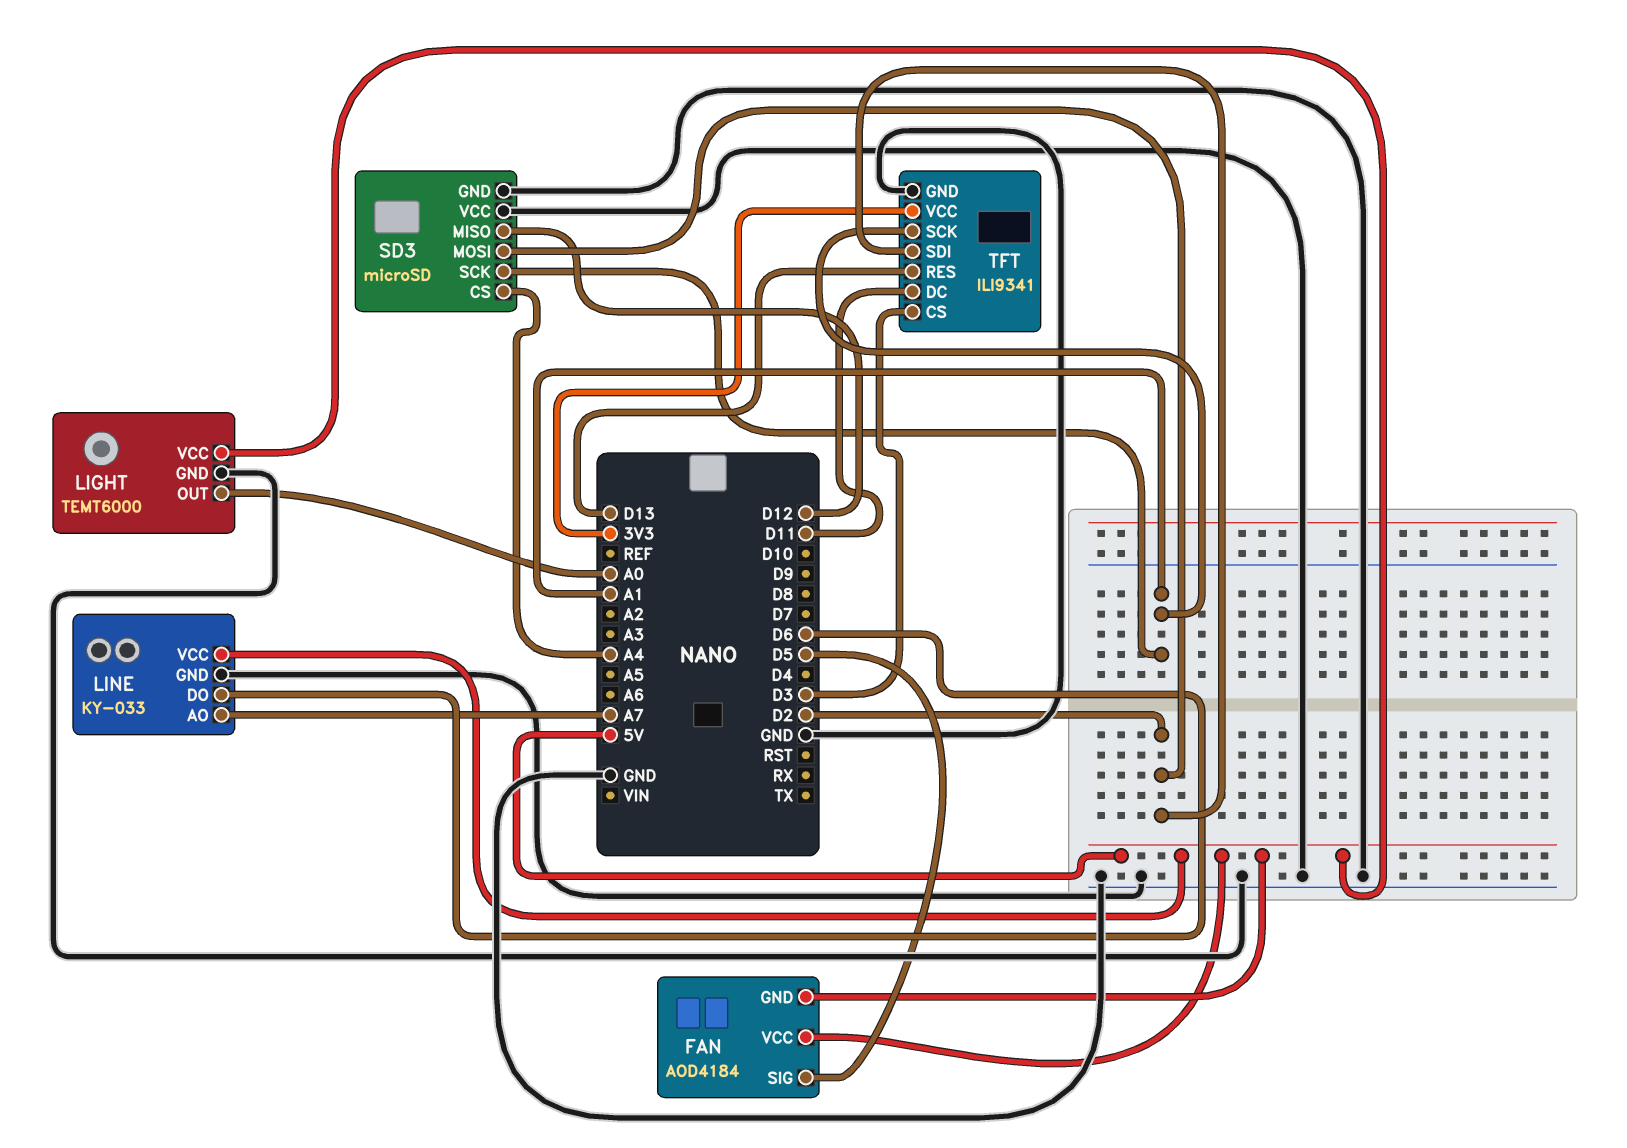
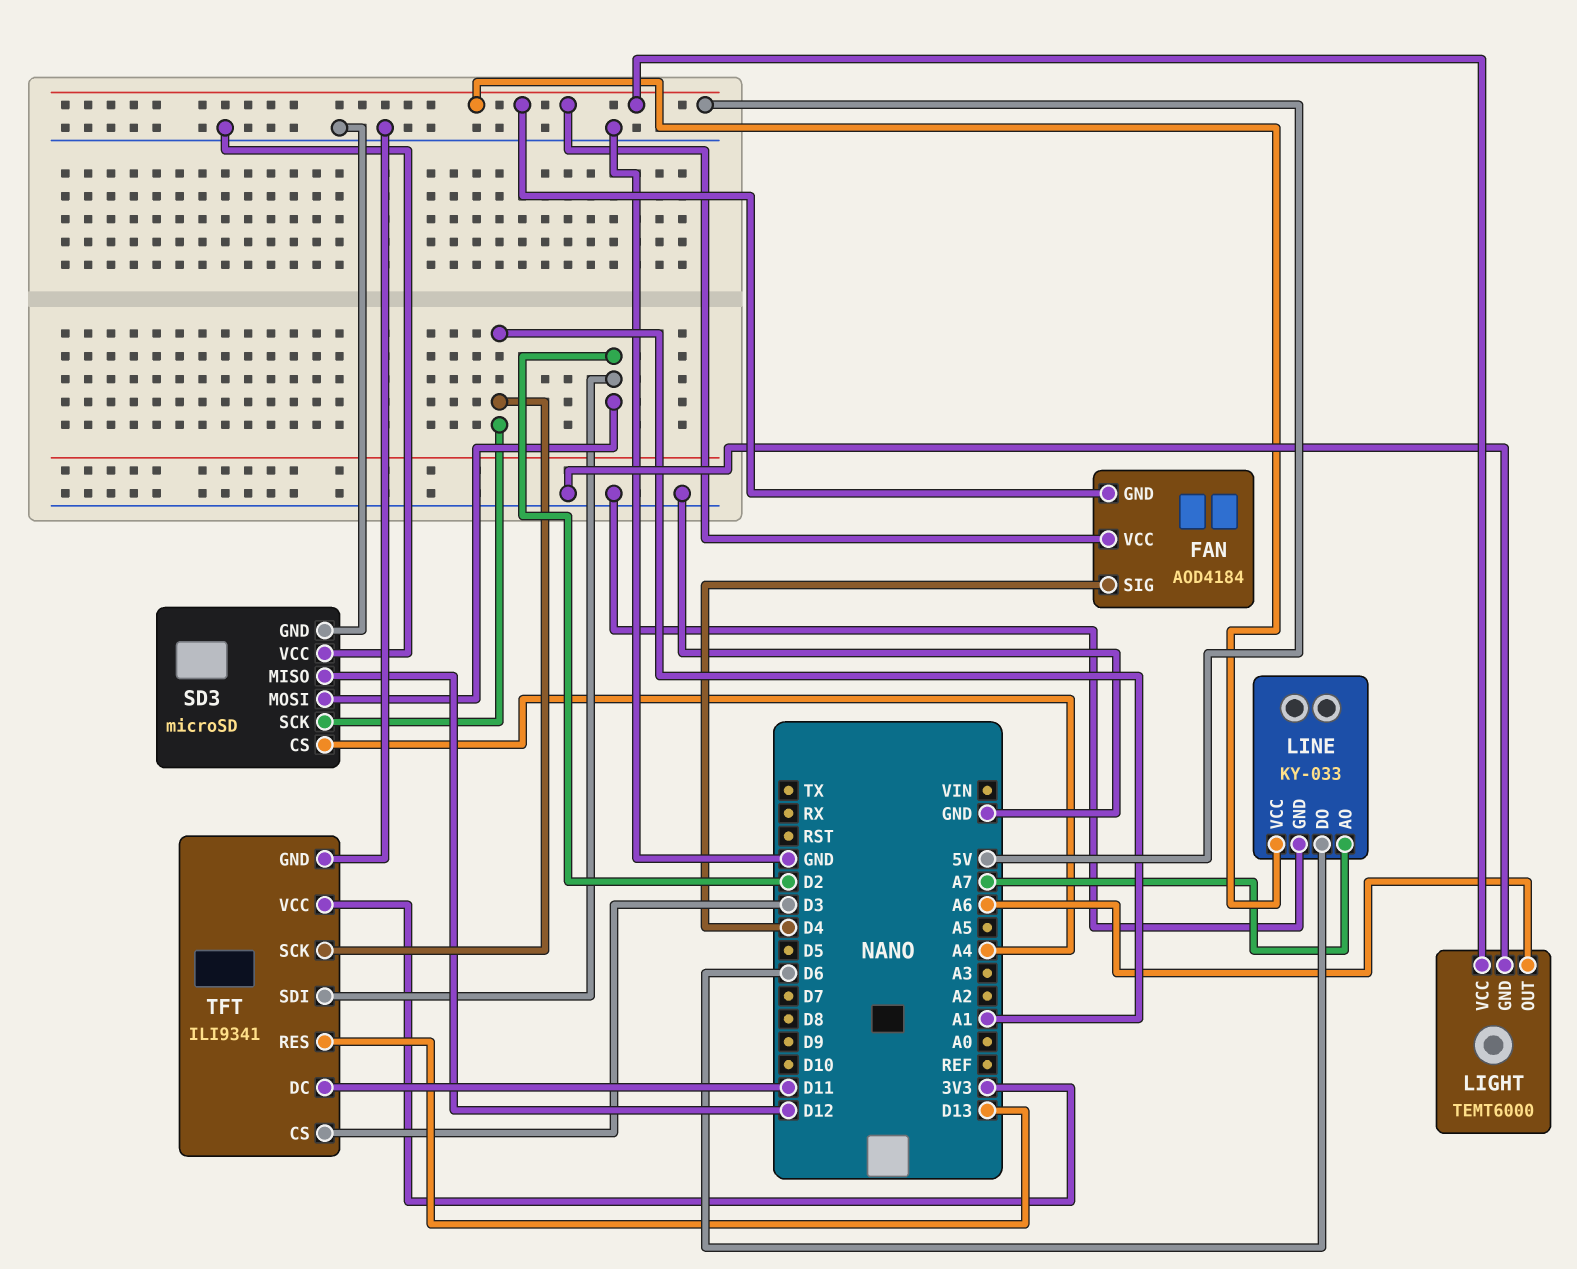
FAN pin SIG: D5 -> D4
LIGHT pin OUT: A0 -> A6

